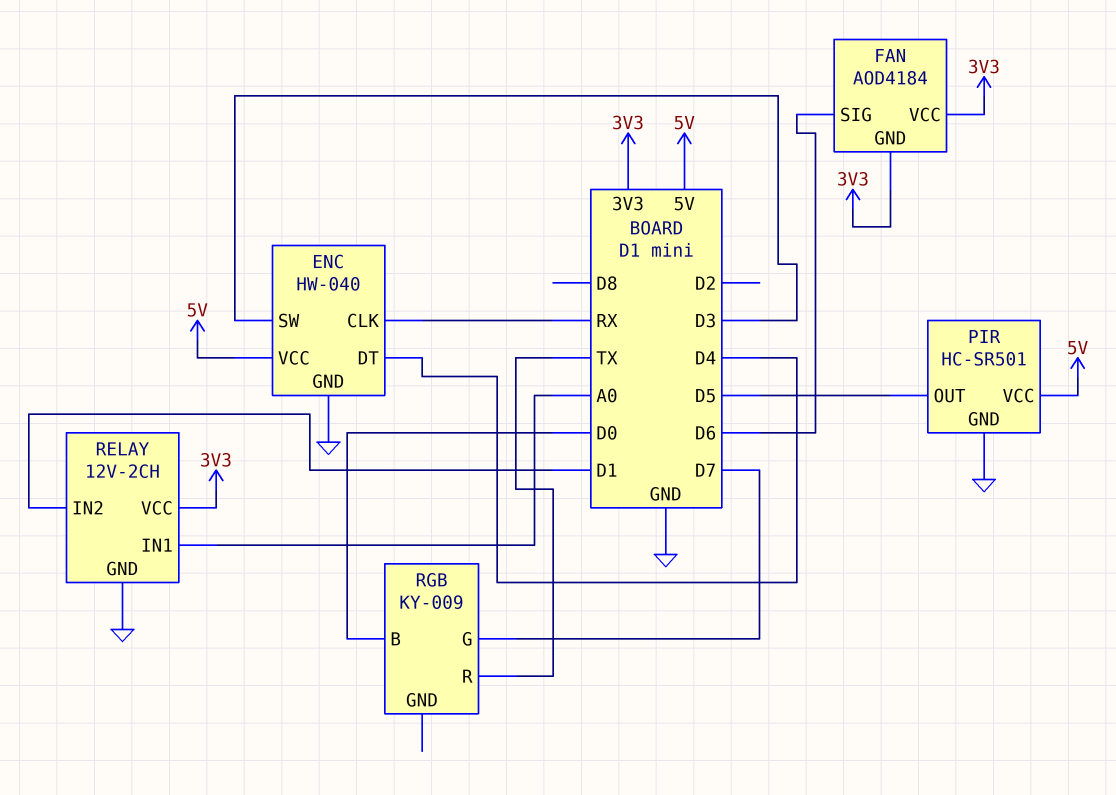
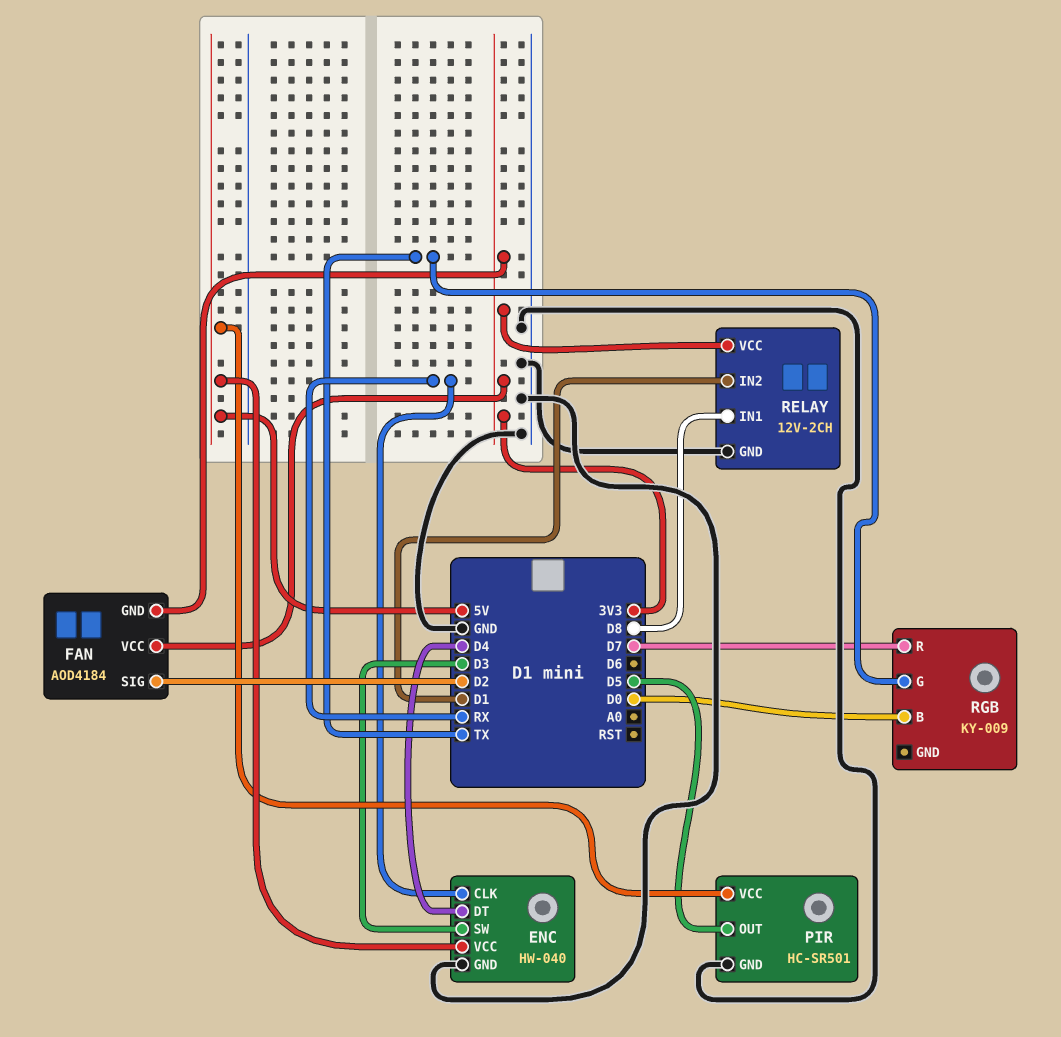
FAN pin SIG: D6 -> D2
RELAY pin IN1: A0 -> D8
RGB pin G: D7 -> TX
RGB pin R: TX -> D7

